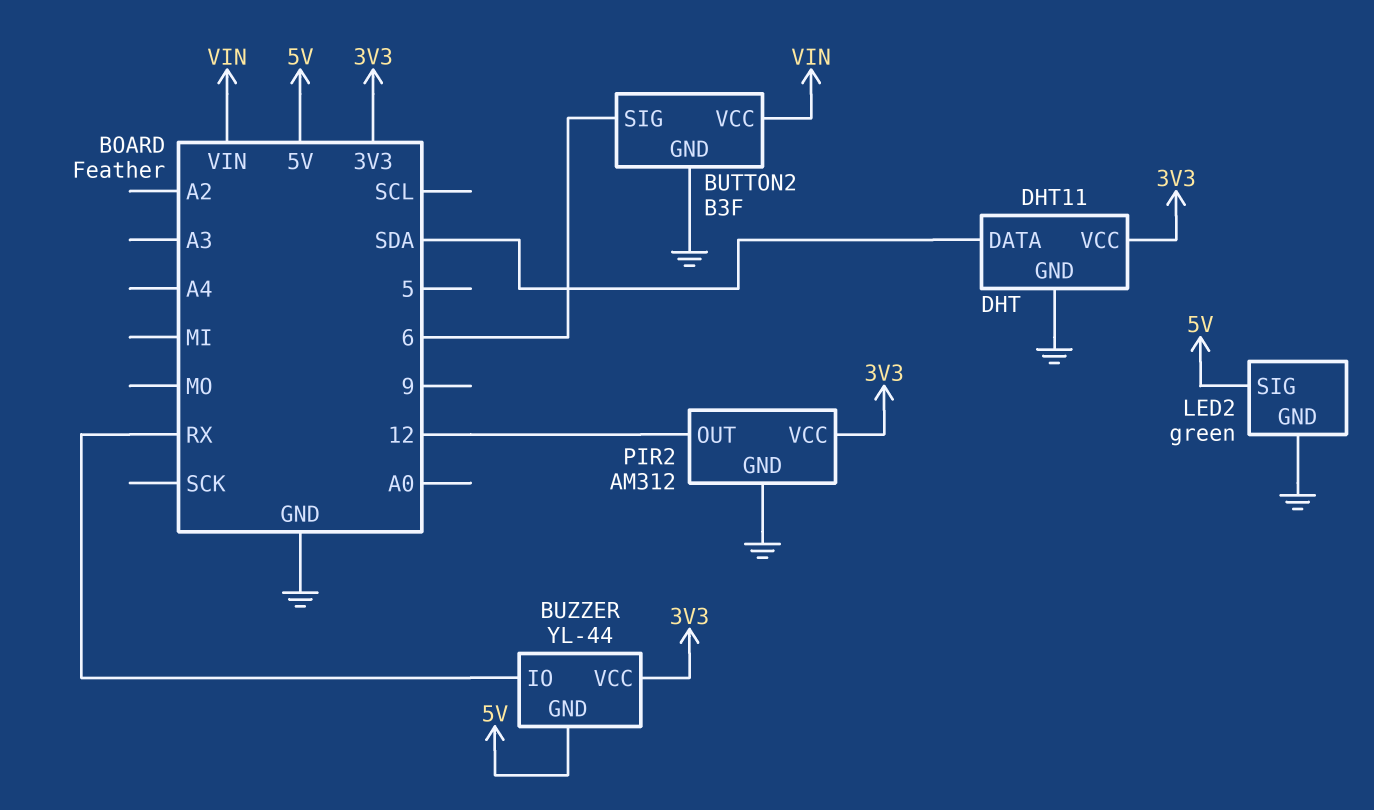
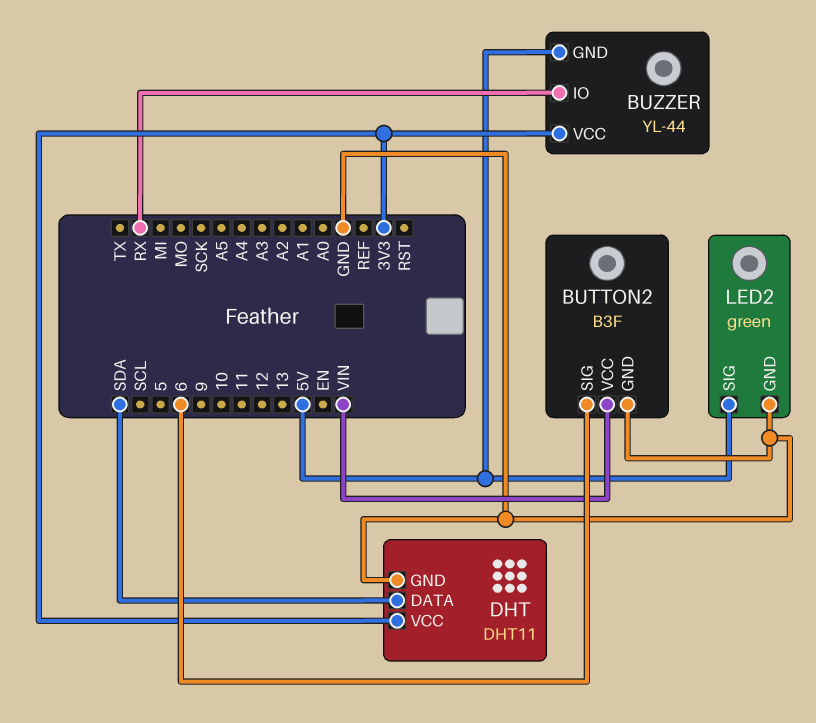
PIR2: AM312 -> none
PIR2 pin GND: GND -> none
PIR2 pin OUT: 12 -> none
PIR2 pin VCC: 3V3 -> none

